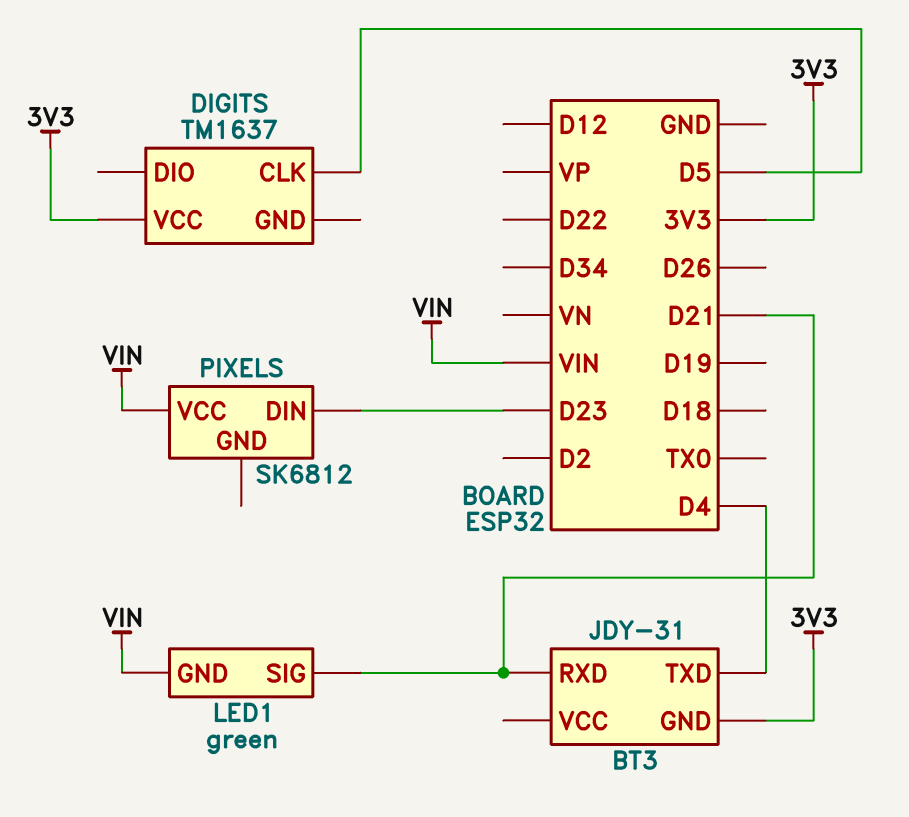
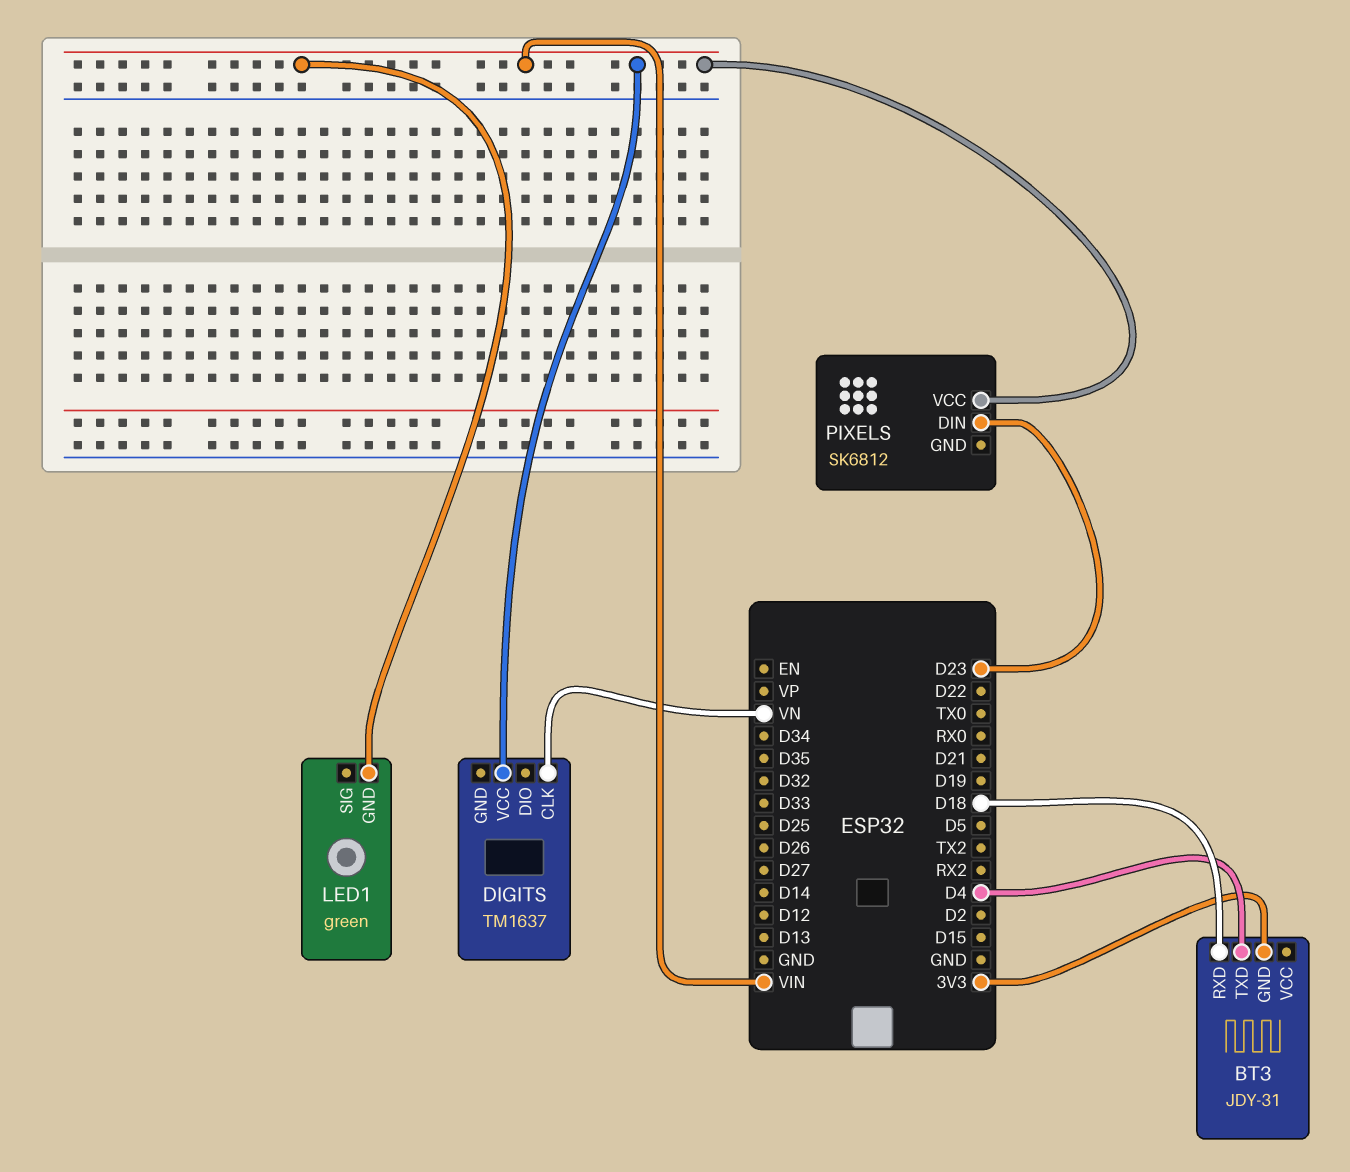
BT3 pin RXD: D21 -> D18
DIGITS pin CLK: D5 -> VN
DIGITS pin VCC: 3V3 -> VIN
LED1 pin SIG: D21 -> none

